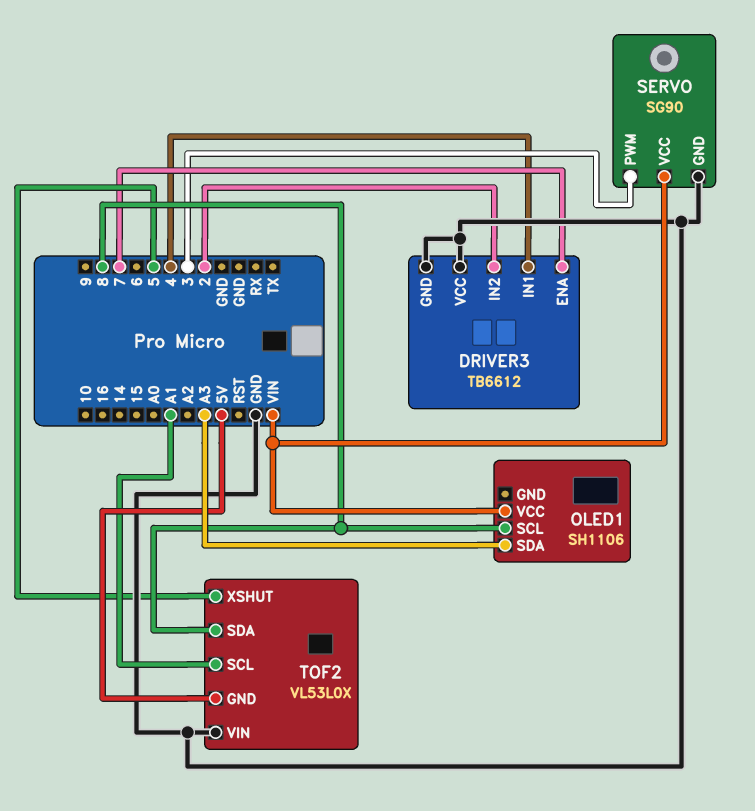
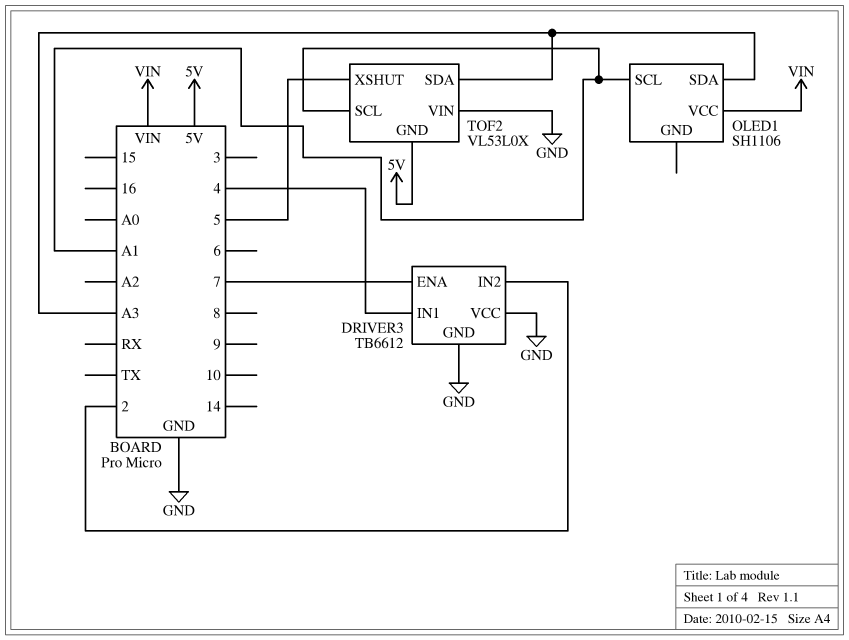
OLED1 pin SCL: 8 -> A1
SERVO: SG90 -> none
SERVO pin GND: GND -> none
SERVO pin PWM: 3 -> none
SERVO pin VCC: VIN -> none
TOF2 pin SDA: 8 -> A3

